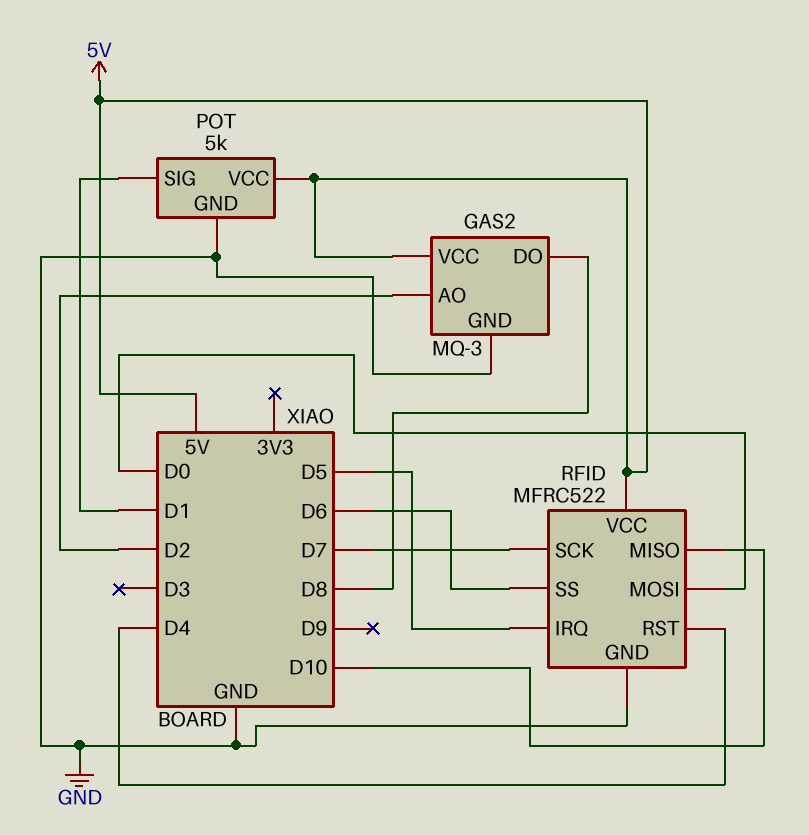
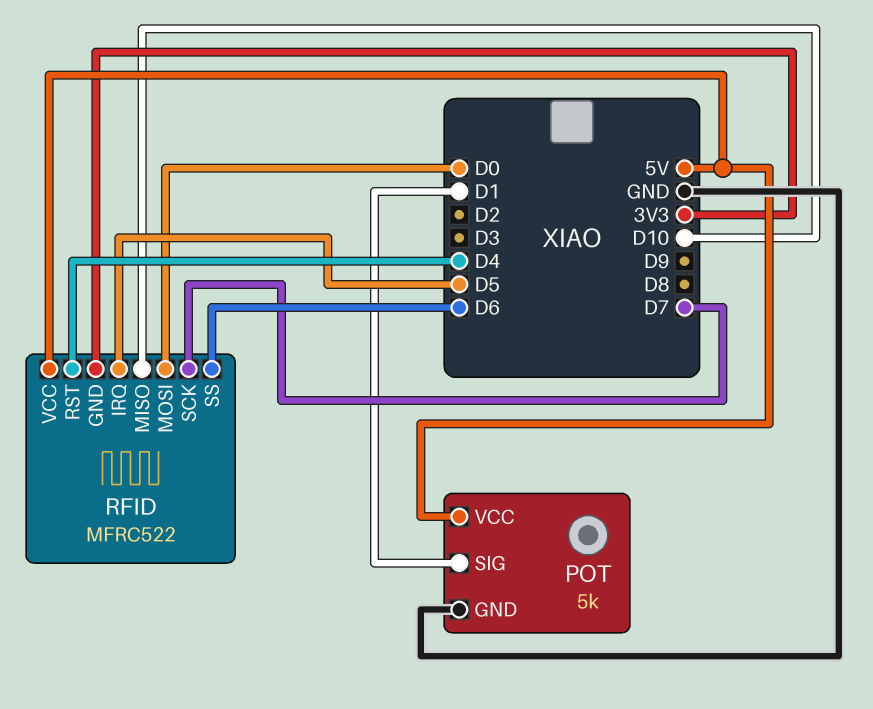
GAS2: MQ-3 -> none
GAS2 pin AO: D2 -> none
GAS2 pin DO: D8 -> none
GAS2 pin GND: GND -> none
GAS2 pin VCC: 5V -> none
RFID pin GND: GND -> 3V3

